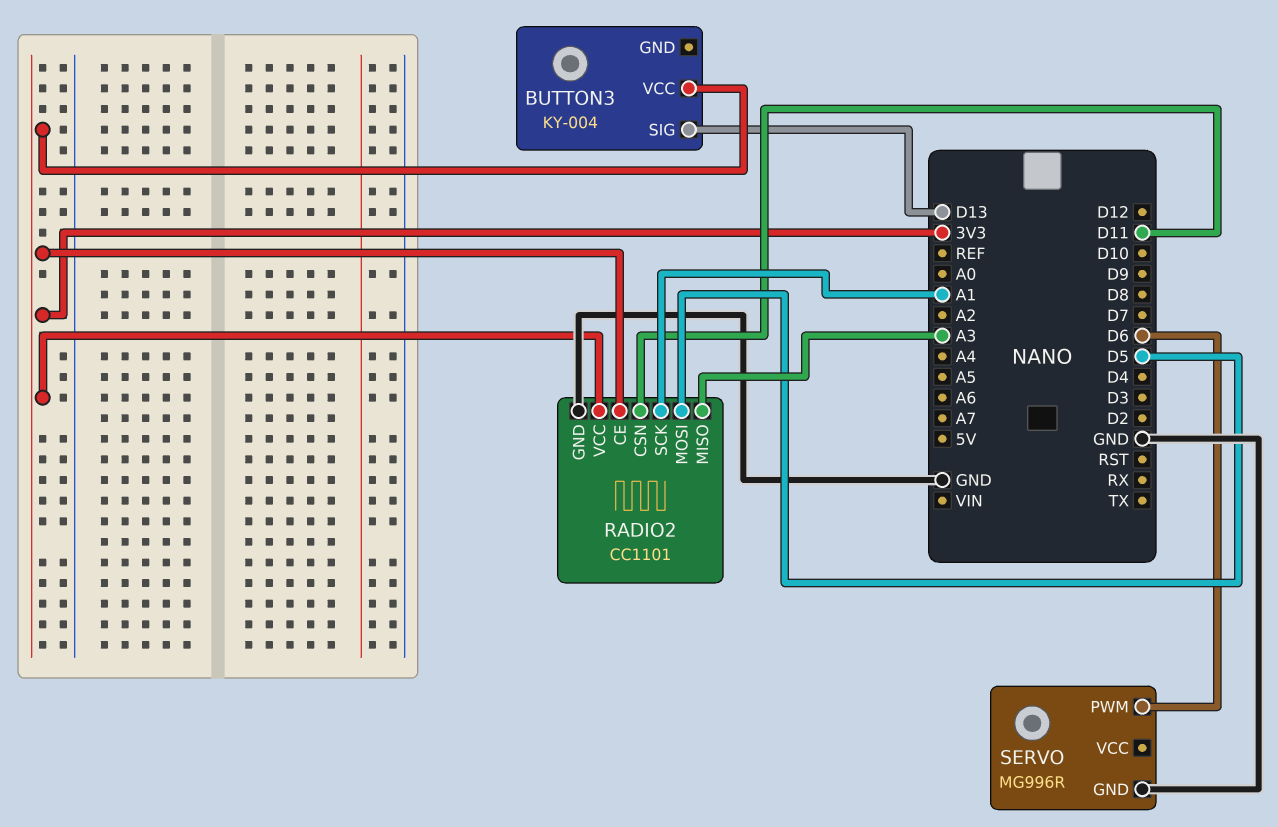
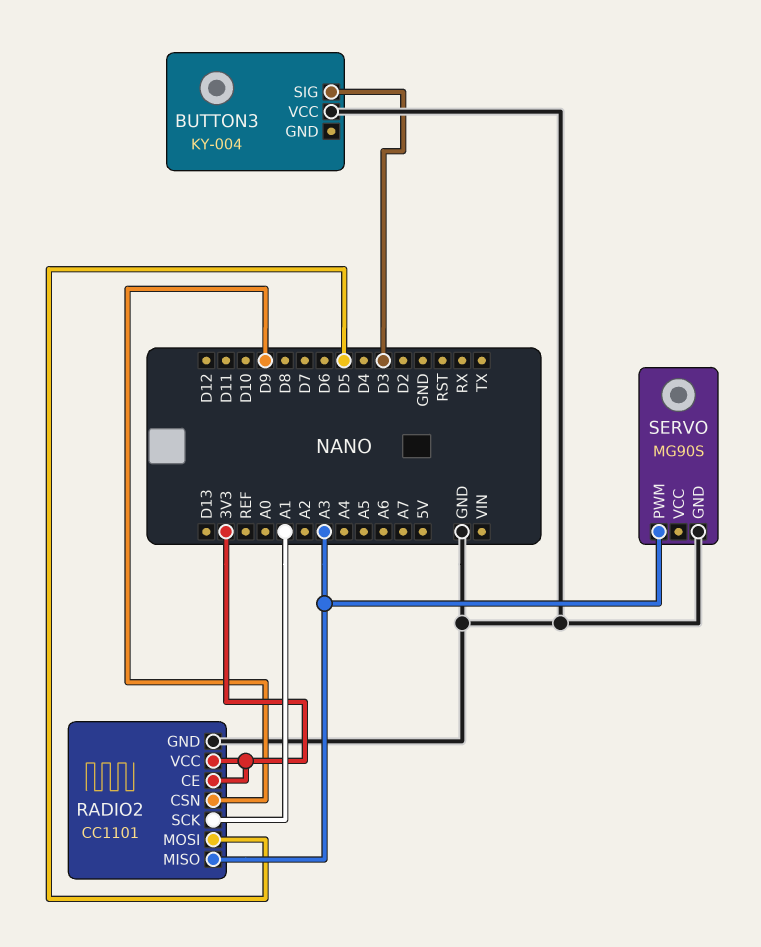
BUTTON3 pin SIG: D13 -> D3
BUTTON3 pin VCC: 3V3 -> GND
RADIO2 pin CSN: D11 -> D9
SERVO: MG996R -> MG90S
SERVO pin PWM: D6 -> A3

